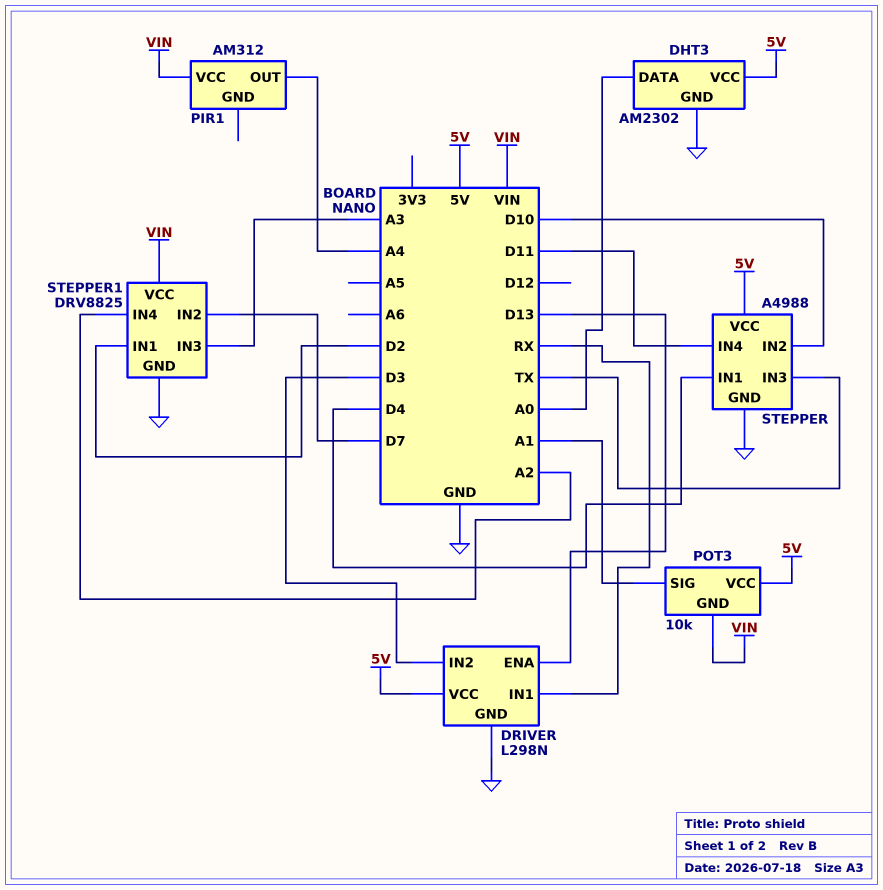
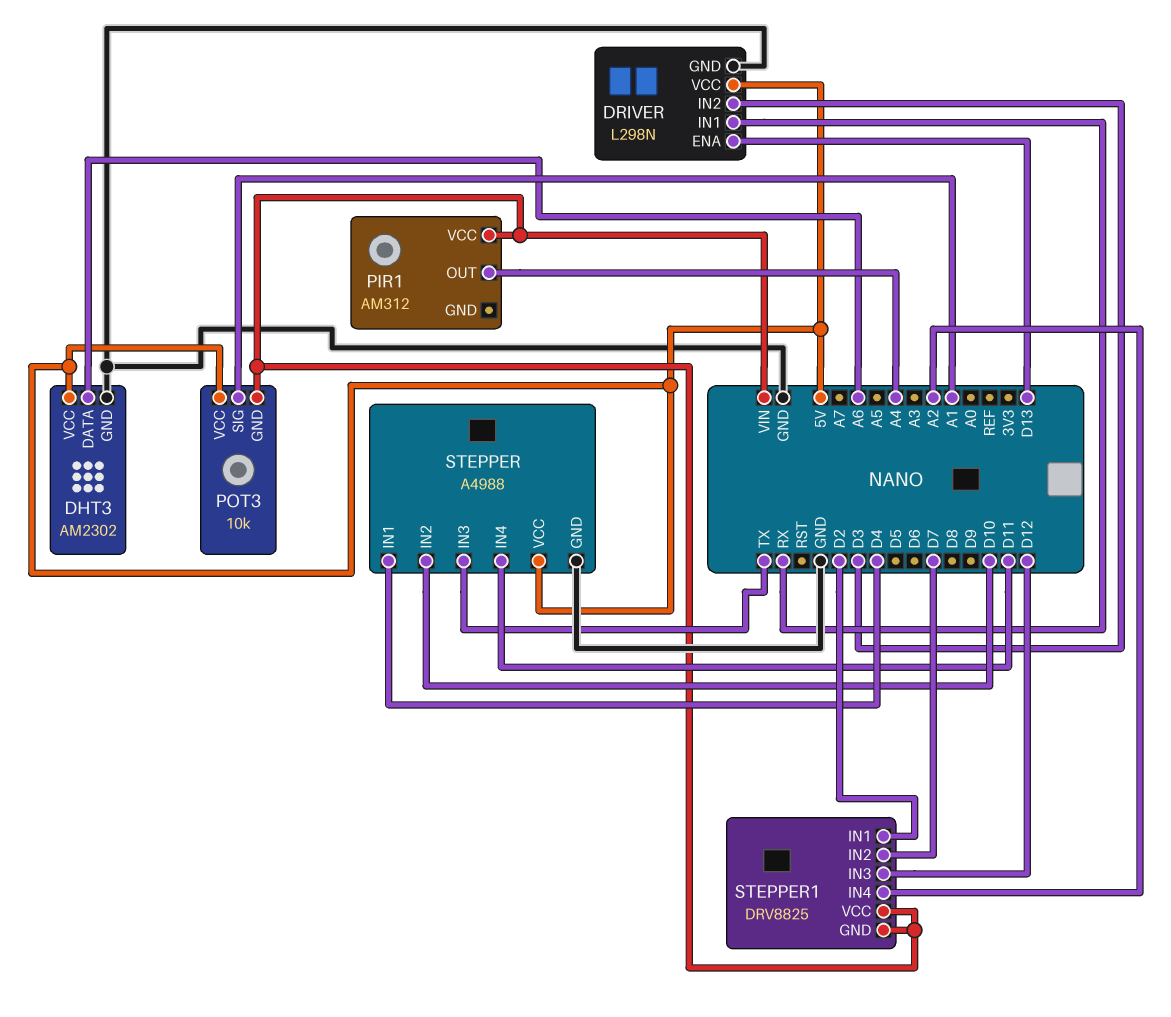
DHT3 pin DATA: A0 -> A6
STEPPER1 pin GND: GND -> VIN
STEPPER1 pin IN3: A3 -> D12

